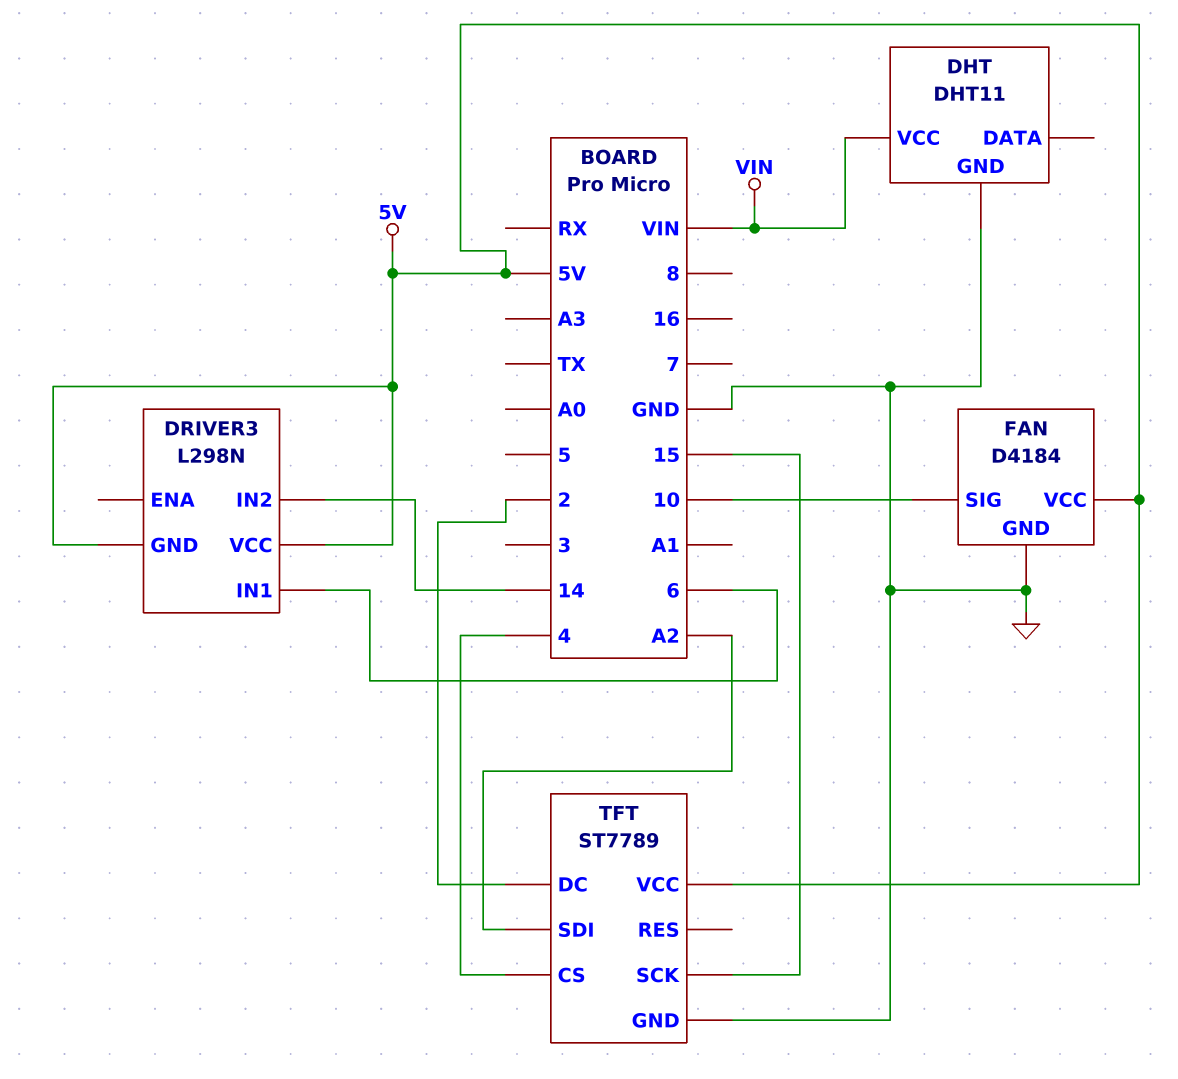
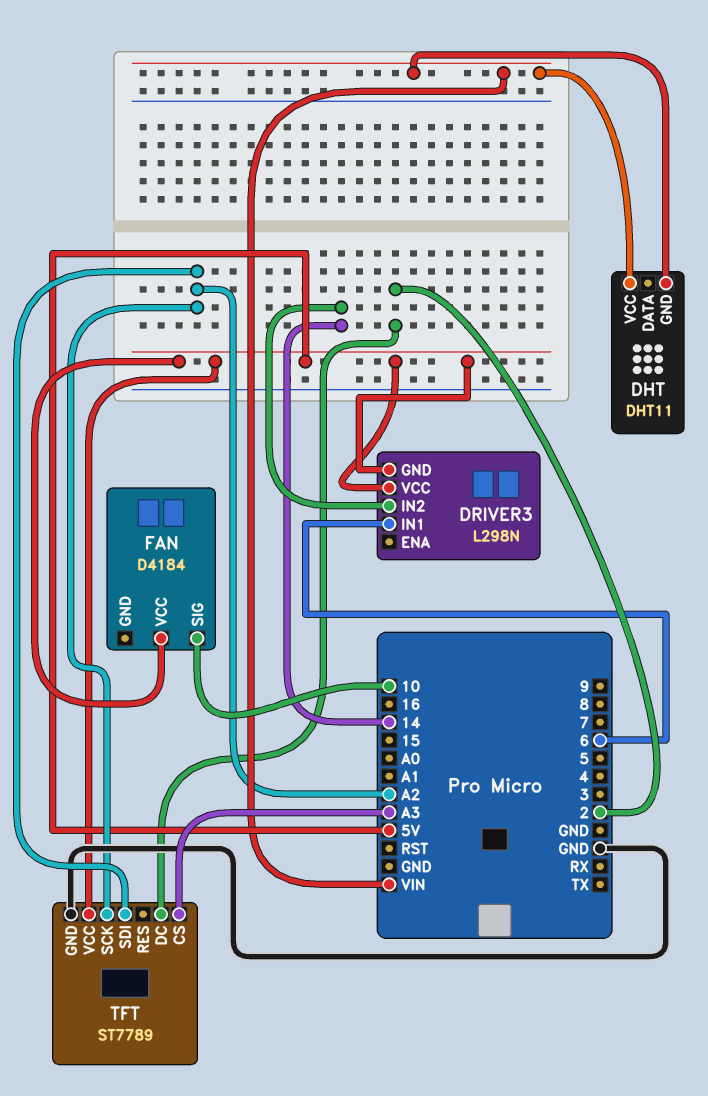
DHT pin GND: GND -> VIN
FAN pin GND: GND -> none
TFT pin CS: 4 -> A3
TFT pin SCK: 15 -> A2

